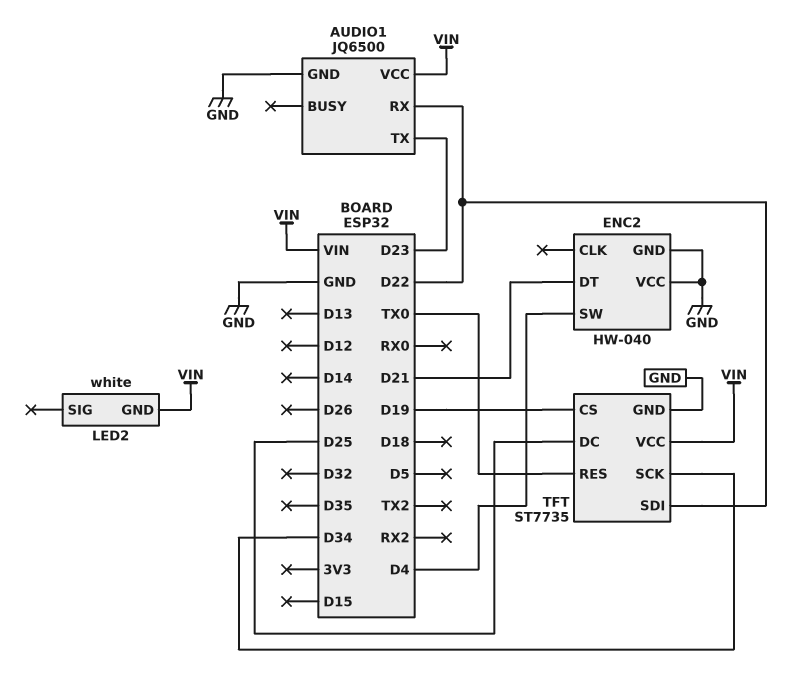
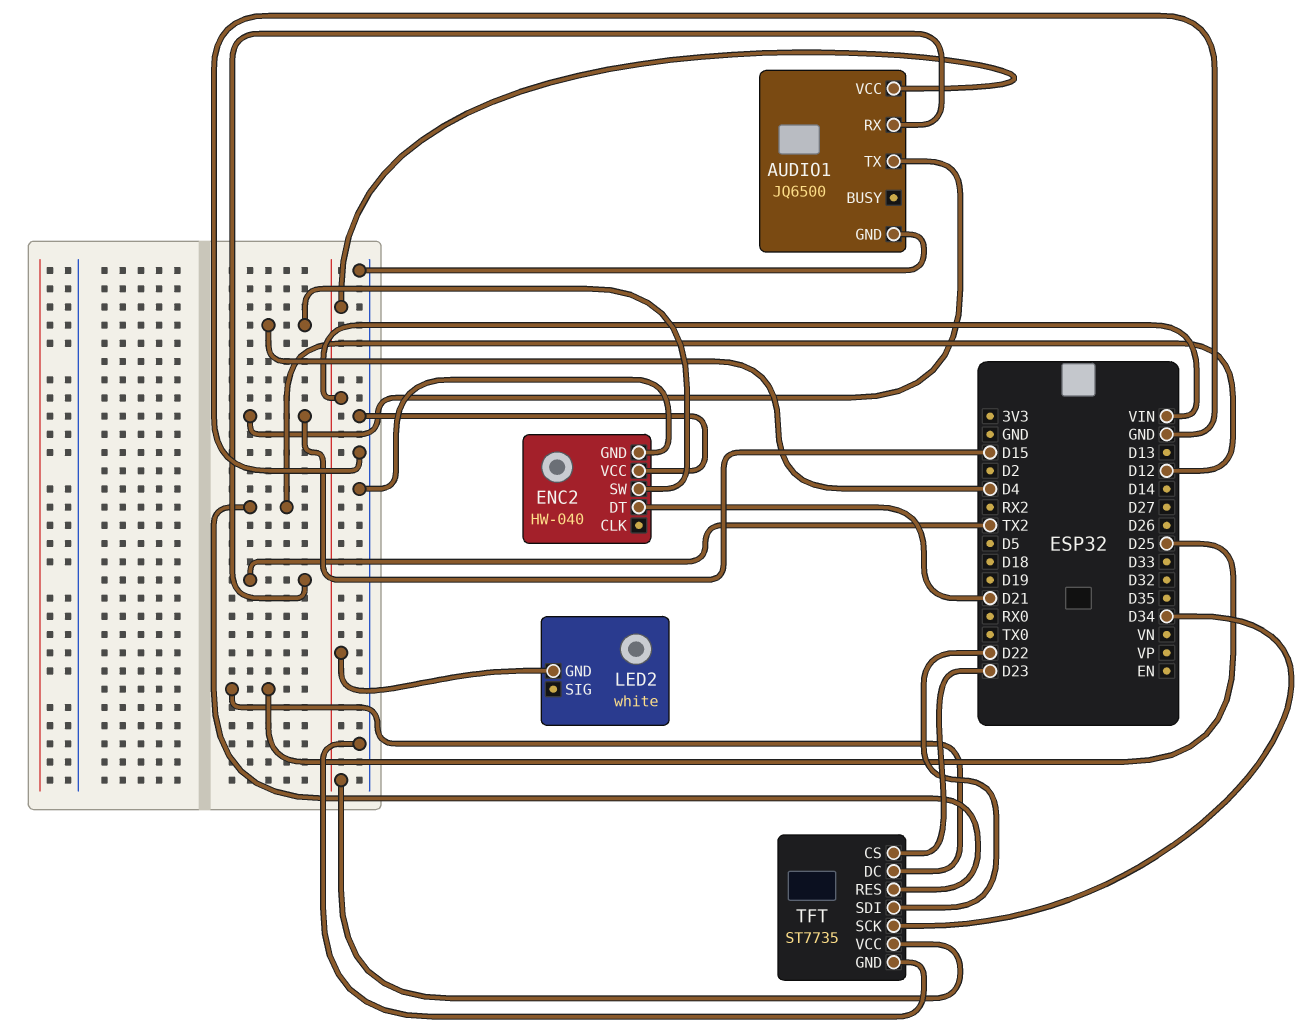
AUDIO1 pin RX: D22 -> TX2
AUDIO1 pin TX: D23 -> D15
TFT pin CS: D19 -> D23
TFT pin RES: TX0 -> D12

